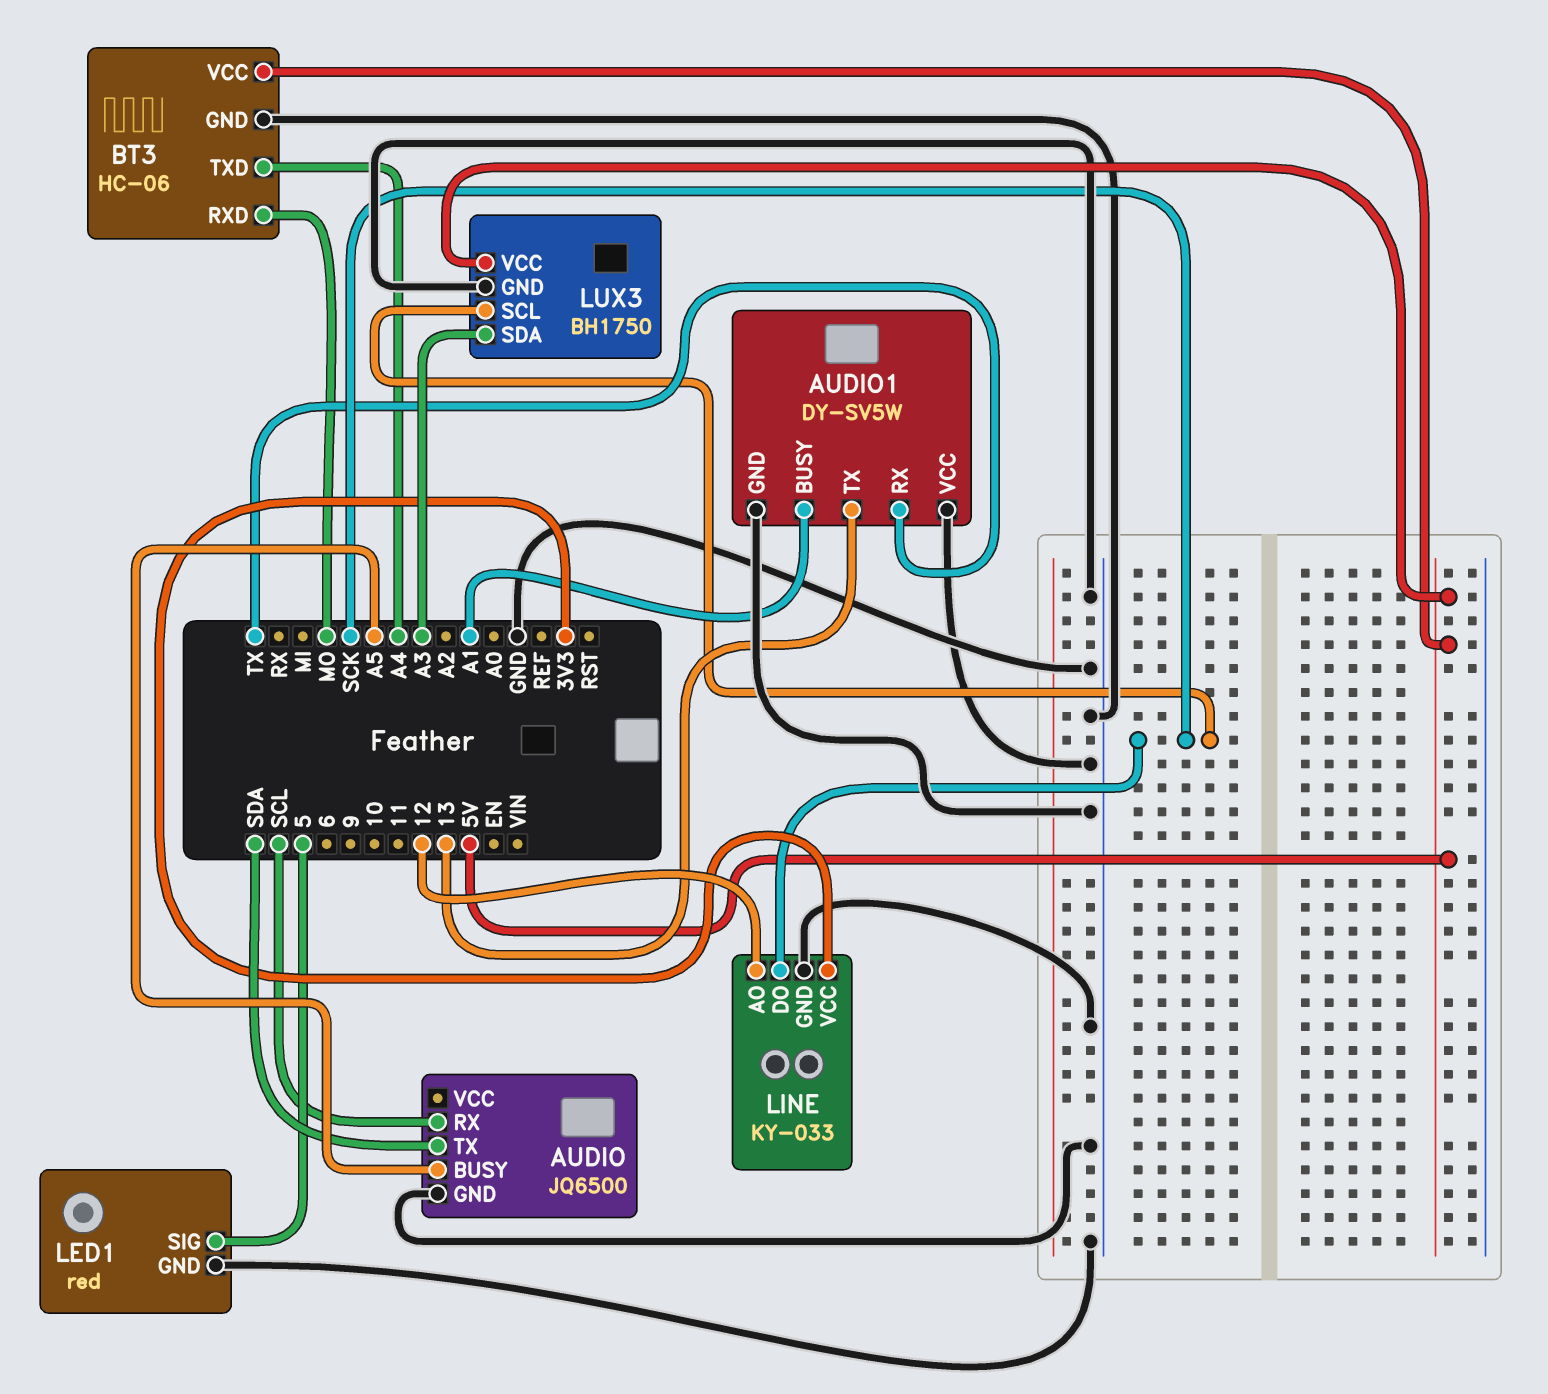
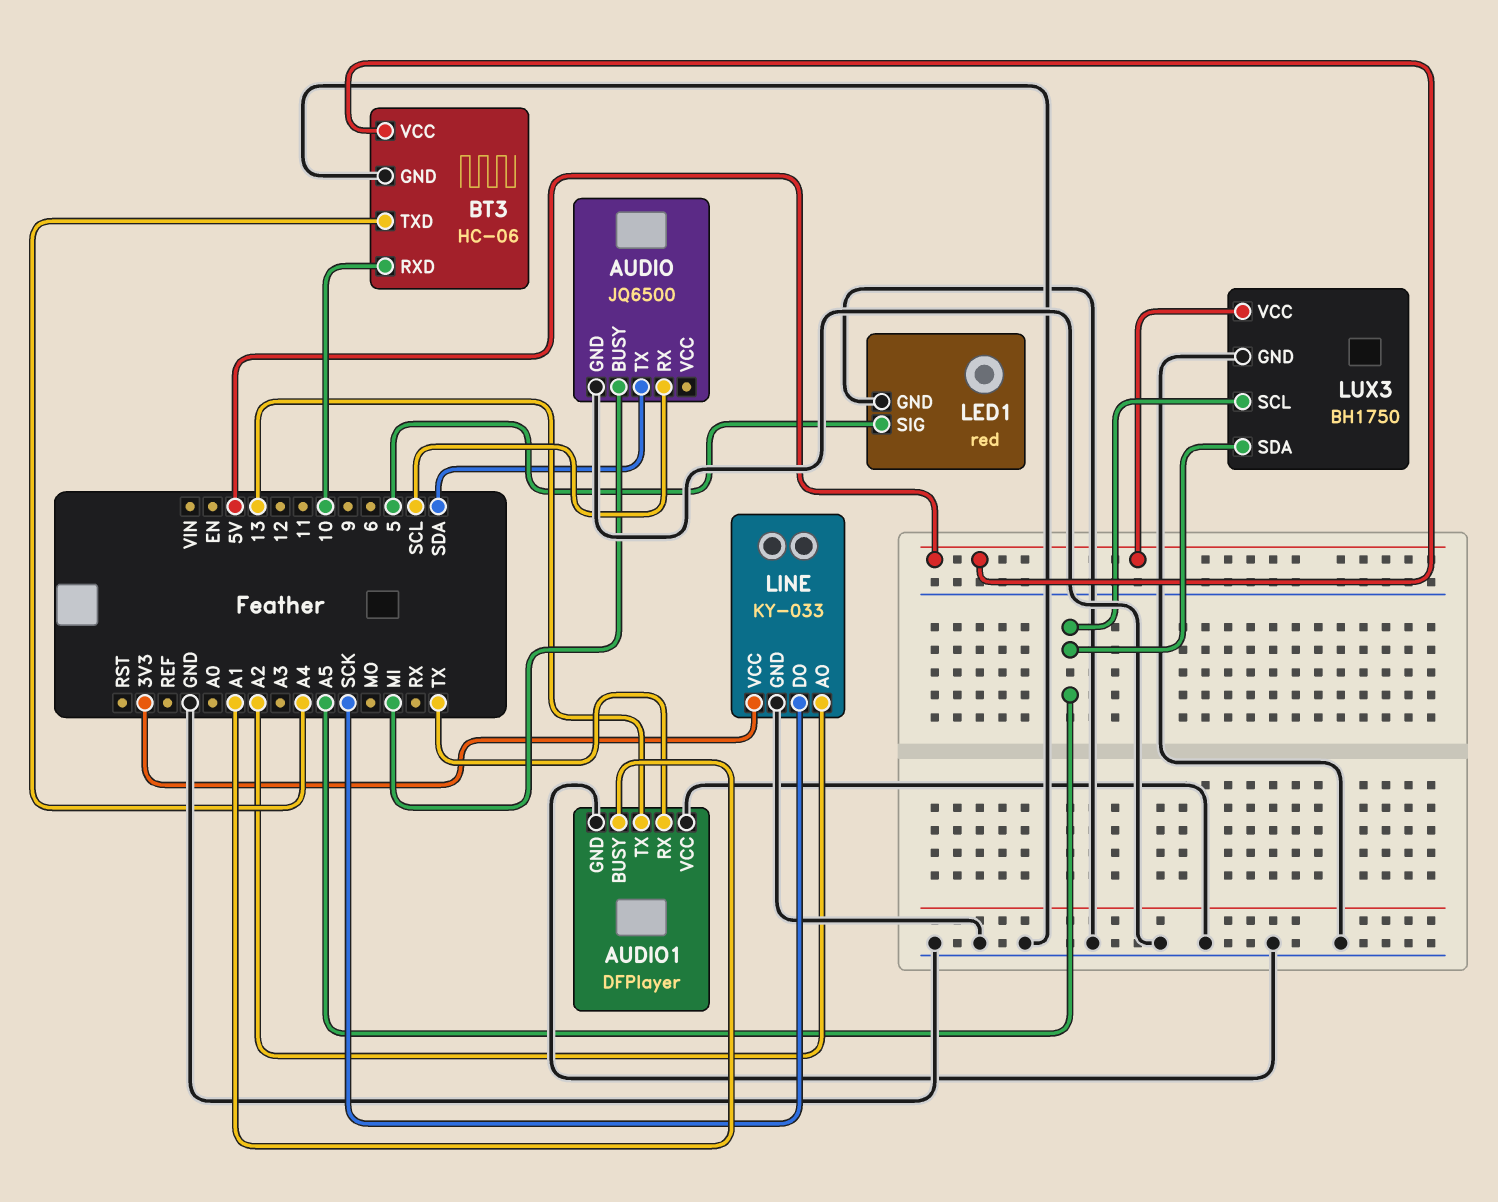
AUDIO pin BUSY: A5 -> MI
AUDIO1: DY-SV5W -> DFPlayer
BT3 pin RXD: MO -> 10
LINE pin AO: 12 -> A2
LUX3 pin SCL: SCK -> A5
LUX3 pin SDA: A3 -> A5

